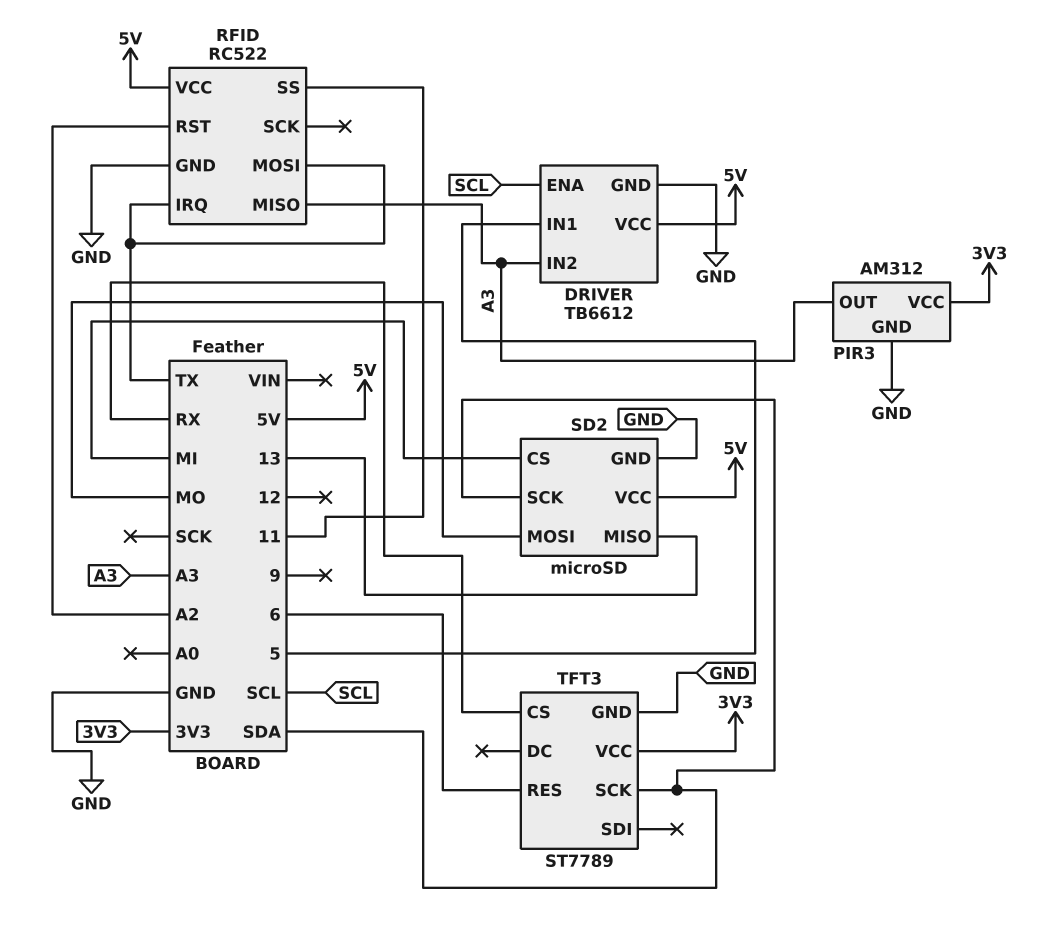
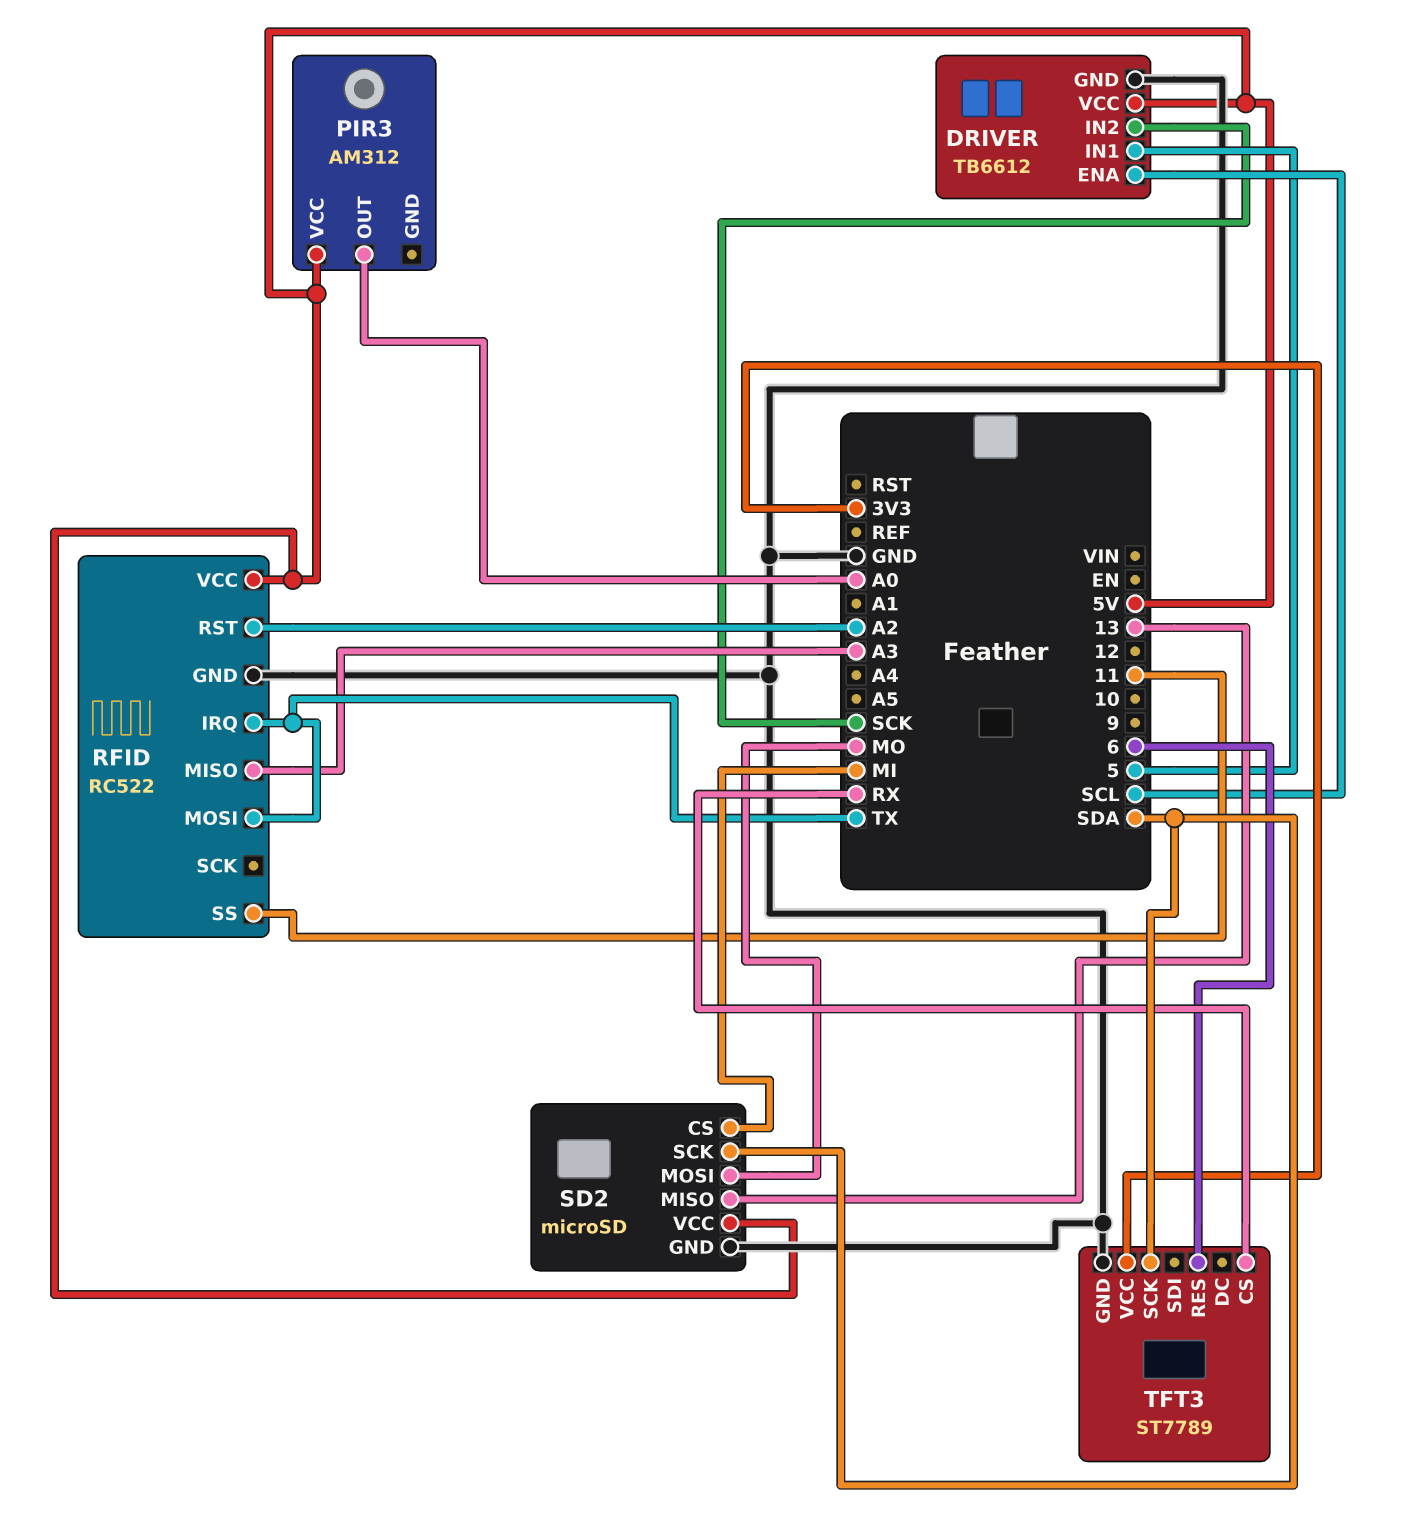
DRIVER pin IN2: A3 -> SCK
PIR3 pin GND: GND -> none
PIR3 pin OUT: A3 -> A0
PIR3 pin VCC: 3V3 -> 5V

